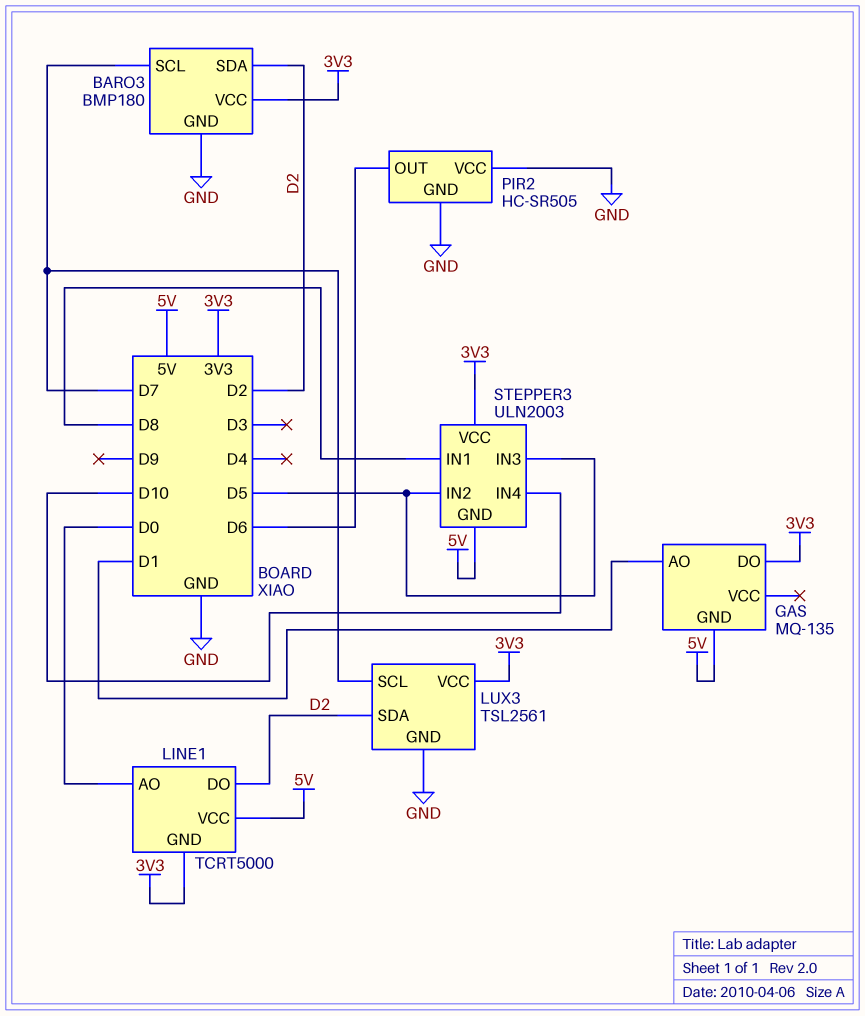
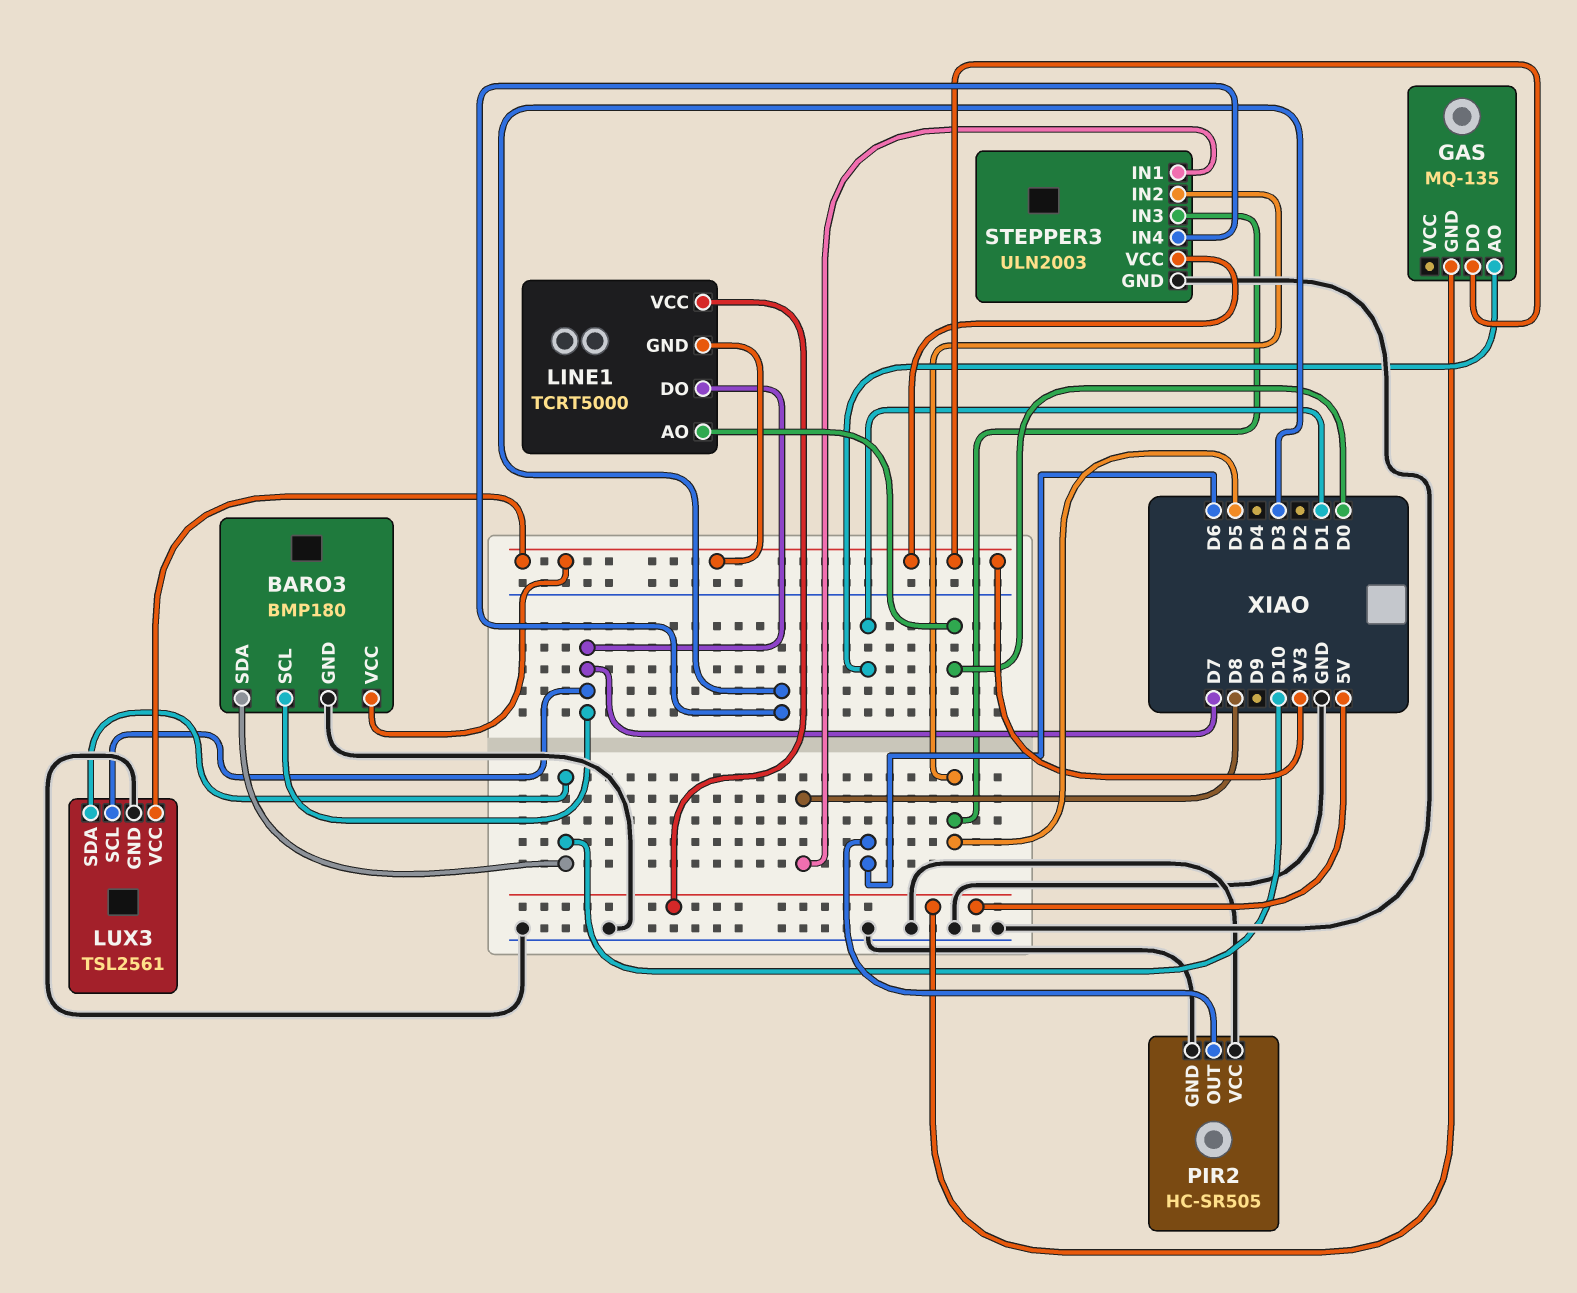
BARO3 pin SDA: D2 -> D10
LINE1 pin DO: D2 -> D7
LUX3 pin SDA: D2 -> D10
STEPPER3 pin GND: 5V -> GND
STEPPER3 pin IN4: D10 -> D3

